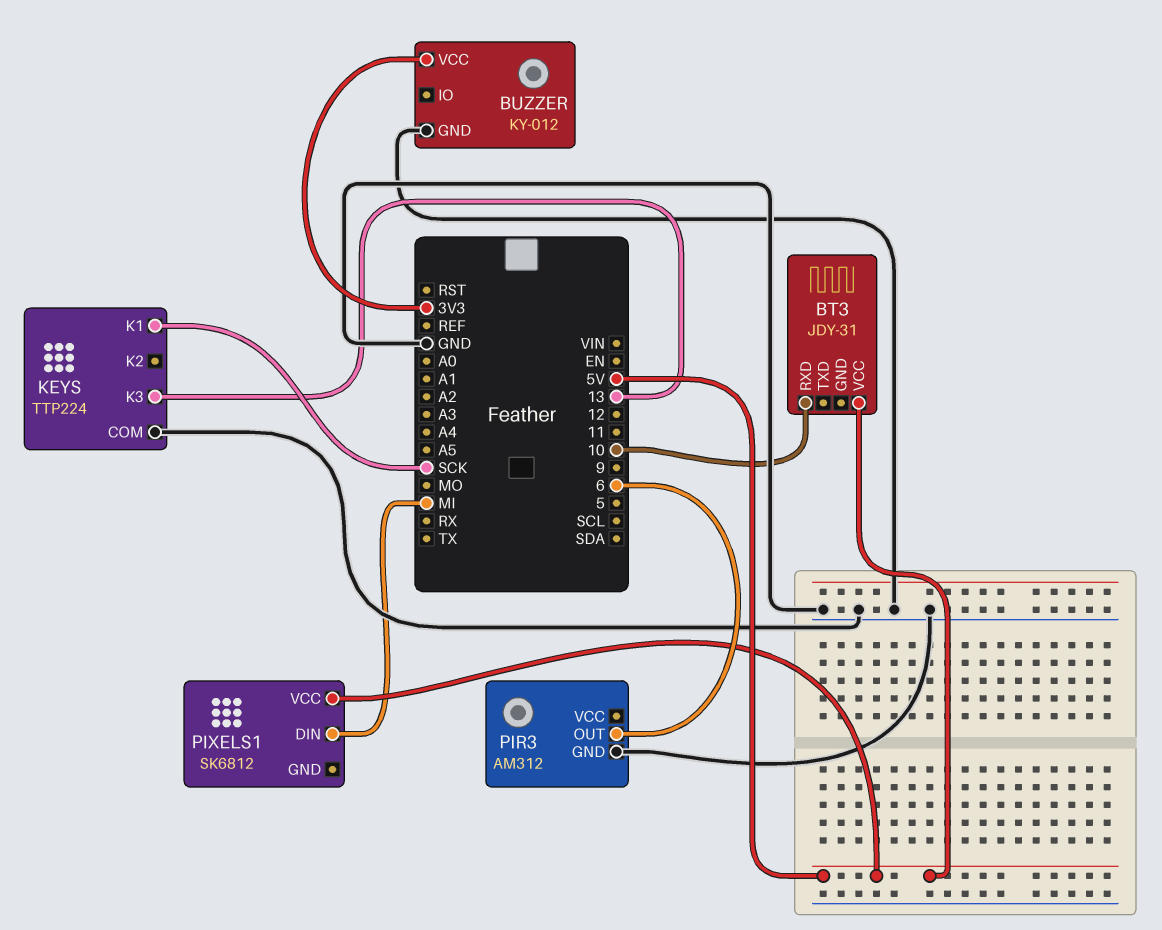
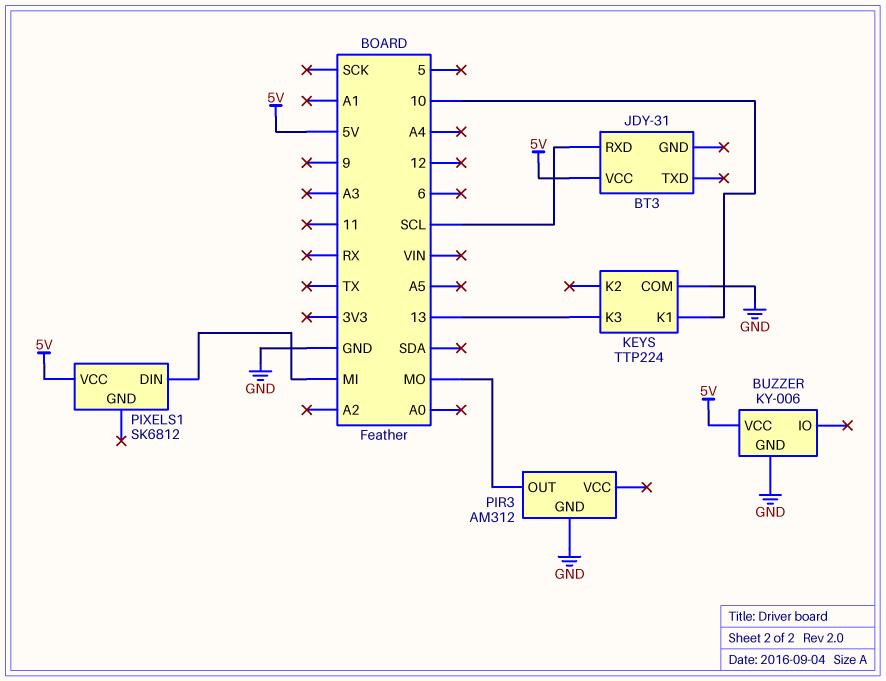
BT3 pin RXD: 10 -> SCL
BUZZER: KY-012 -> KY-006
BUZZER pin VCC: 3V3 -> 5V
KEYS pin K1: SCK -> 10
PIR3 pin OUT: 6 -> MO

